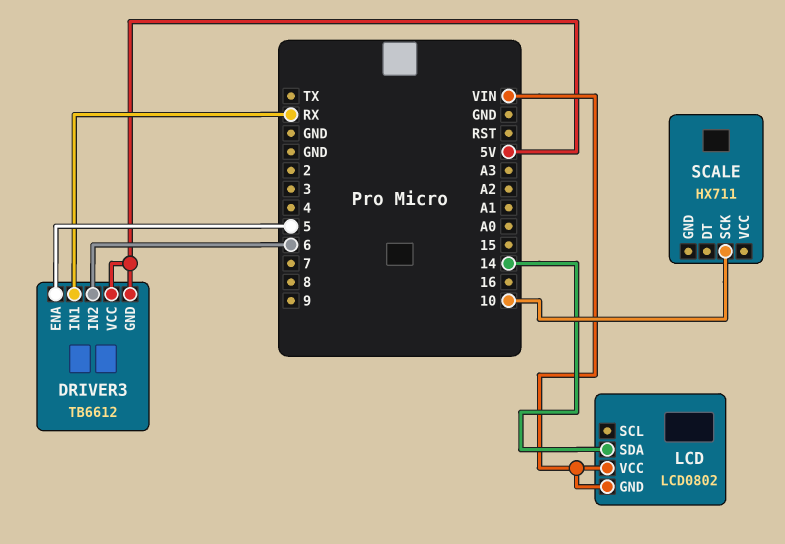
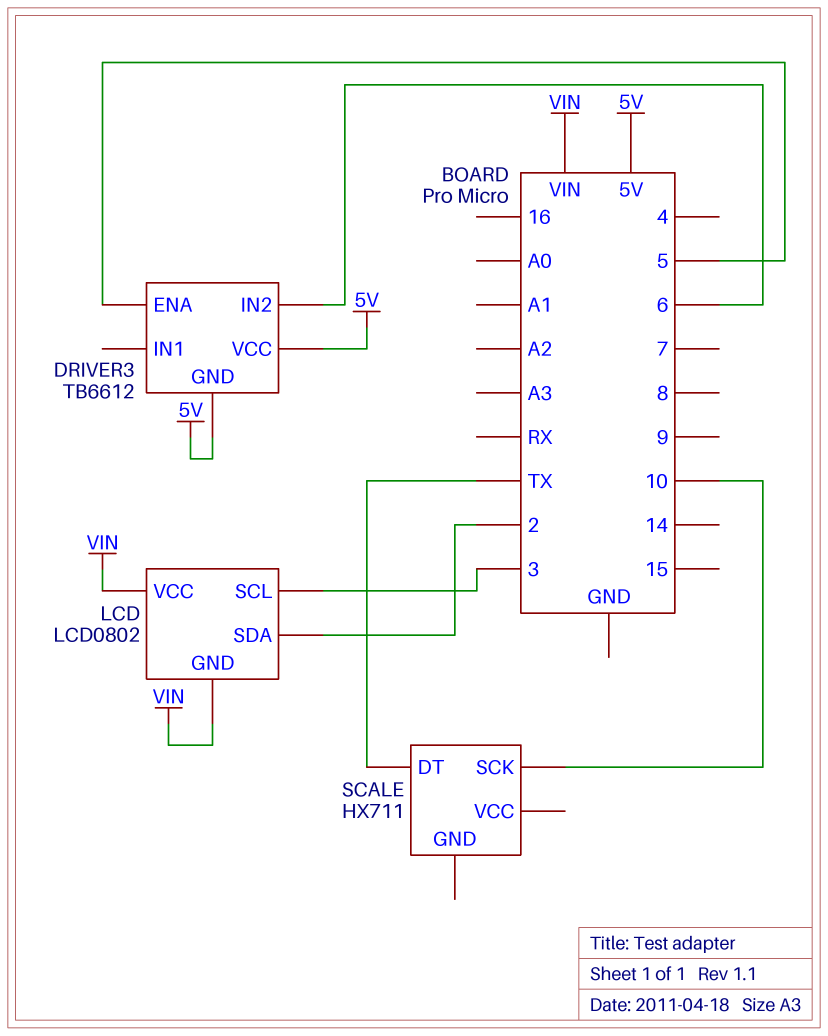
DRIVER3 pin IN1: RX -> none
LCD pin SCL: none -> 3
LCD pin SDA: 14 -> 2
SCALE pin DT: none -> TX

